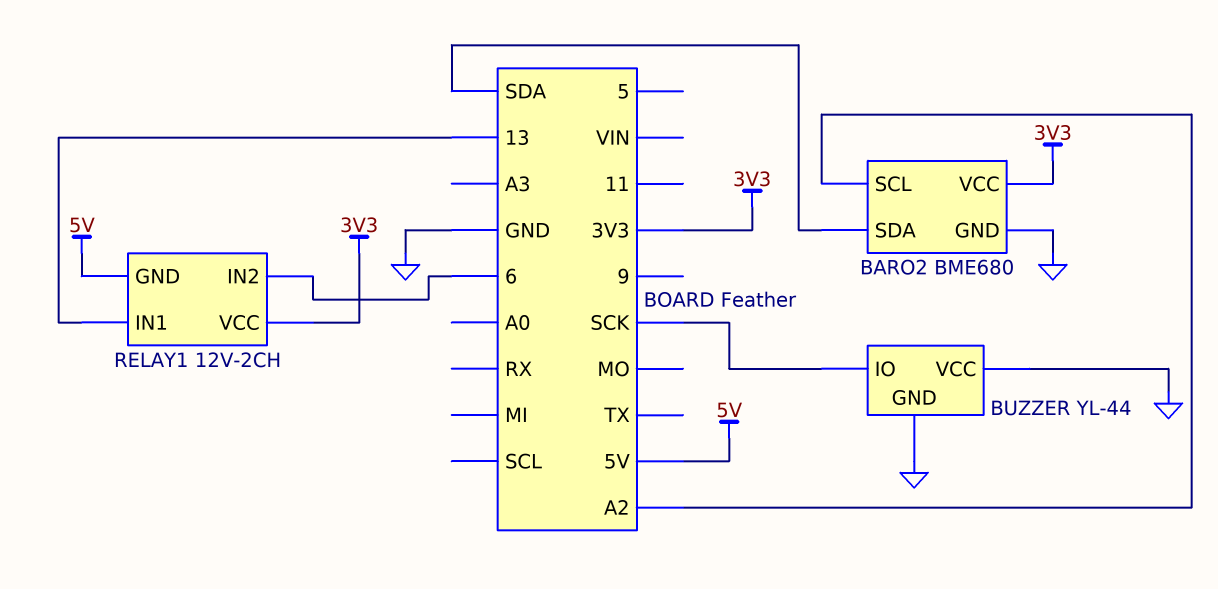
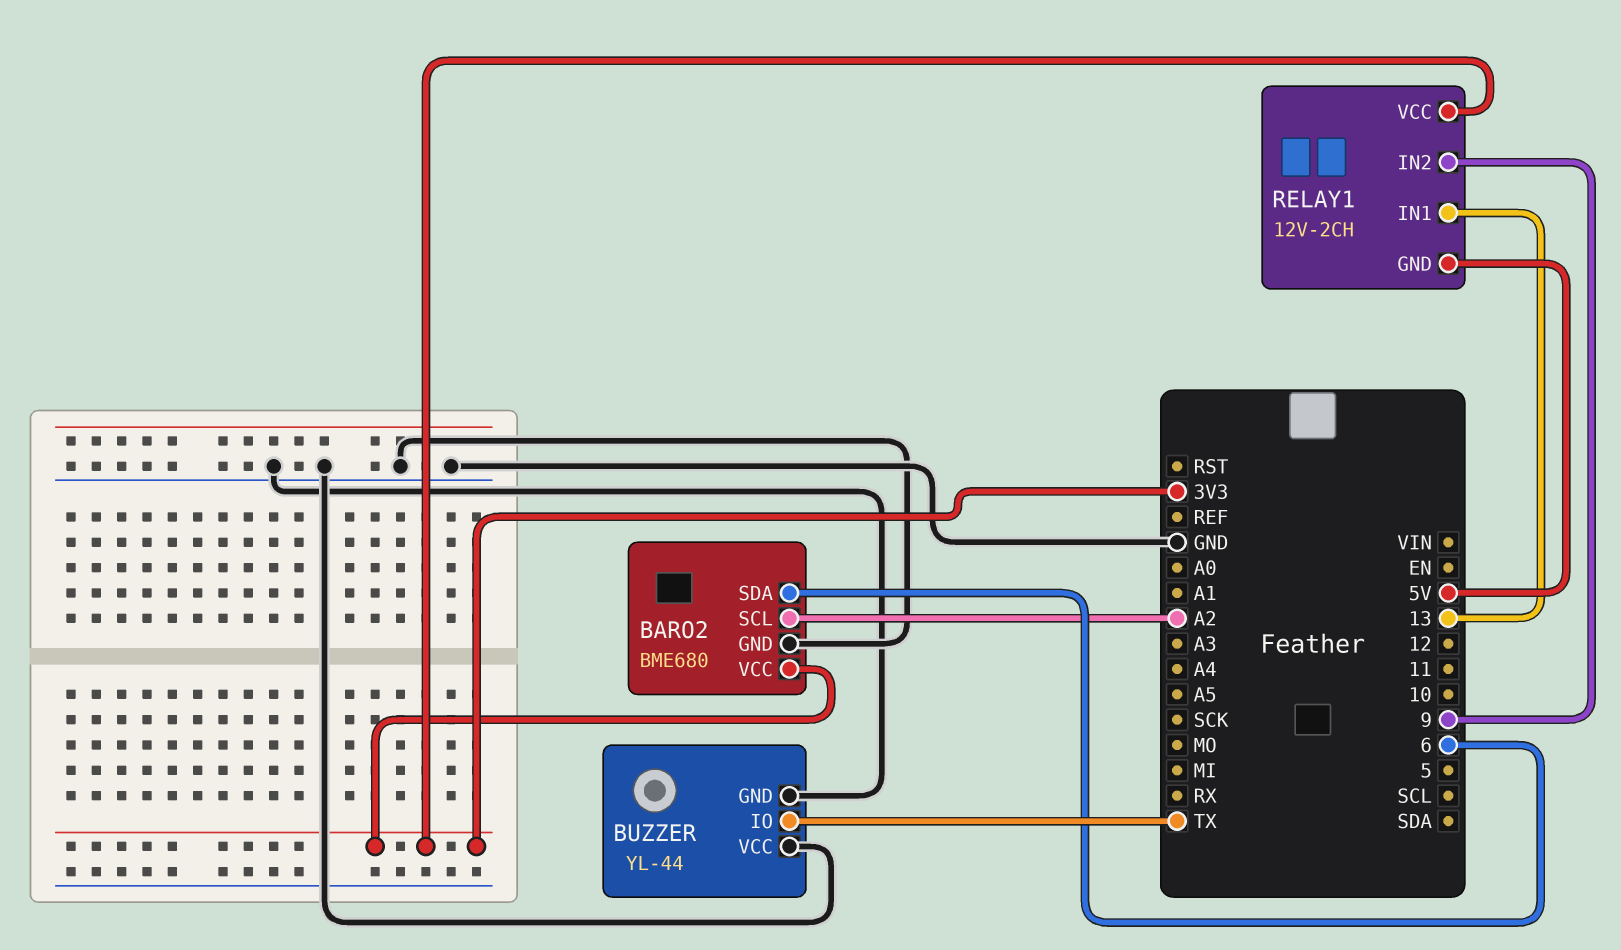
BARO2 pin SDA: SDA -> 6
BUZZER pin IO: SCK -> TX
RELAY1 pin IN2: 6 -> 9

